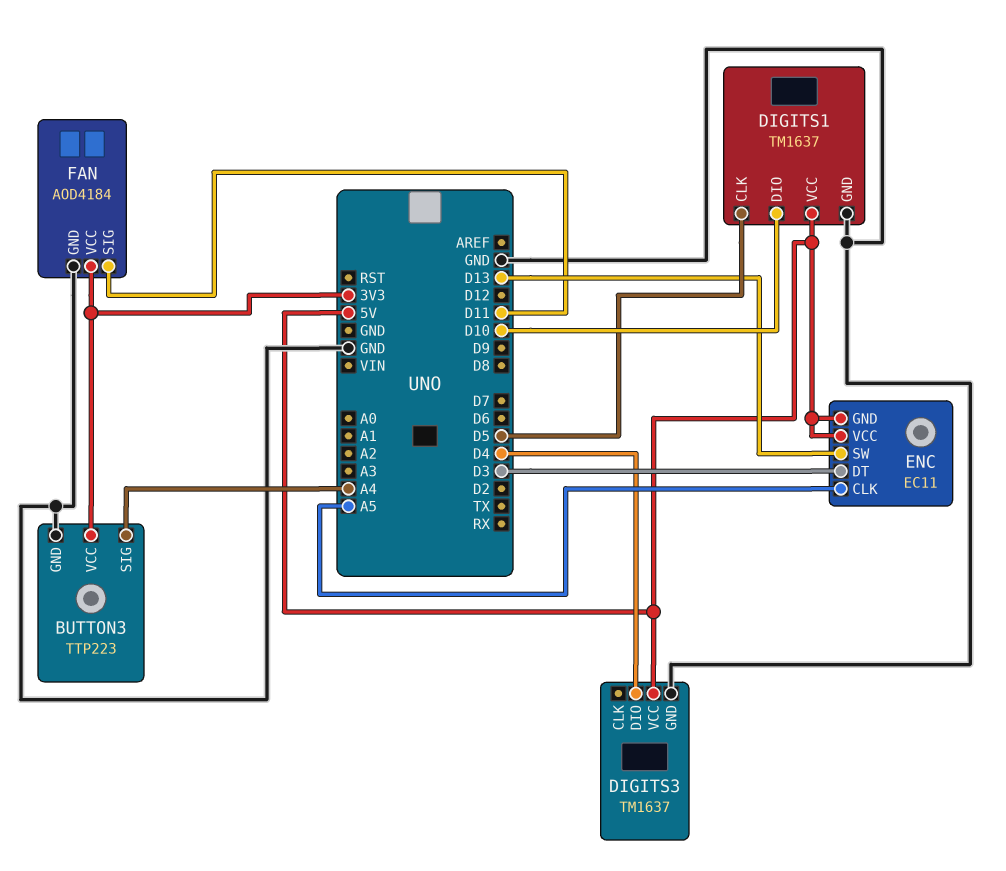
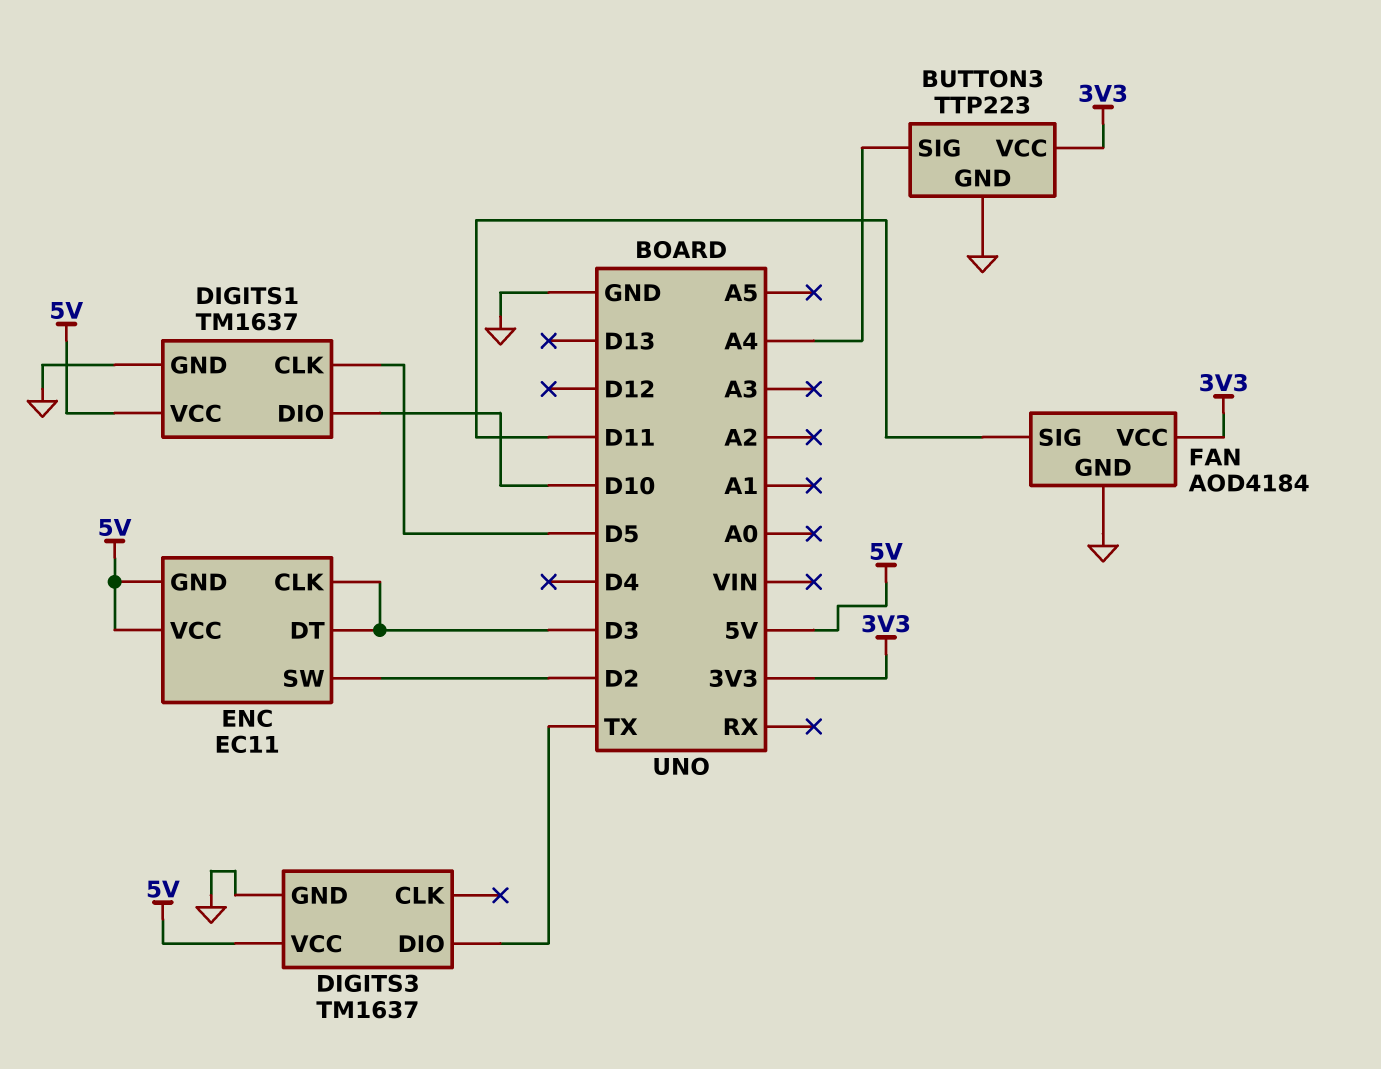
DIGITS3 pin DIO: D4 -> TX
ENC pin CLK: A5 -> D3
ENC pin SW: D13 -> D2

